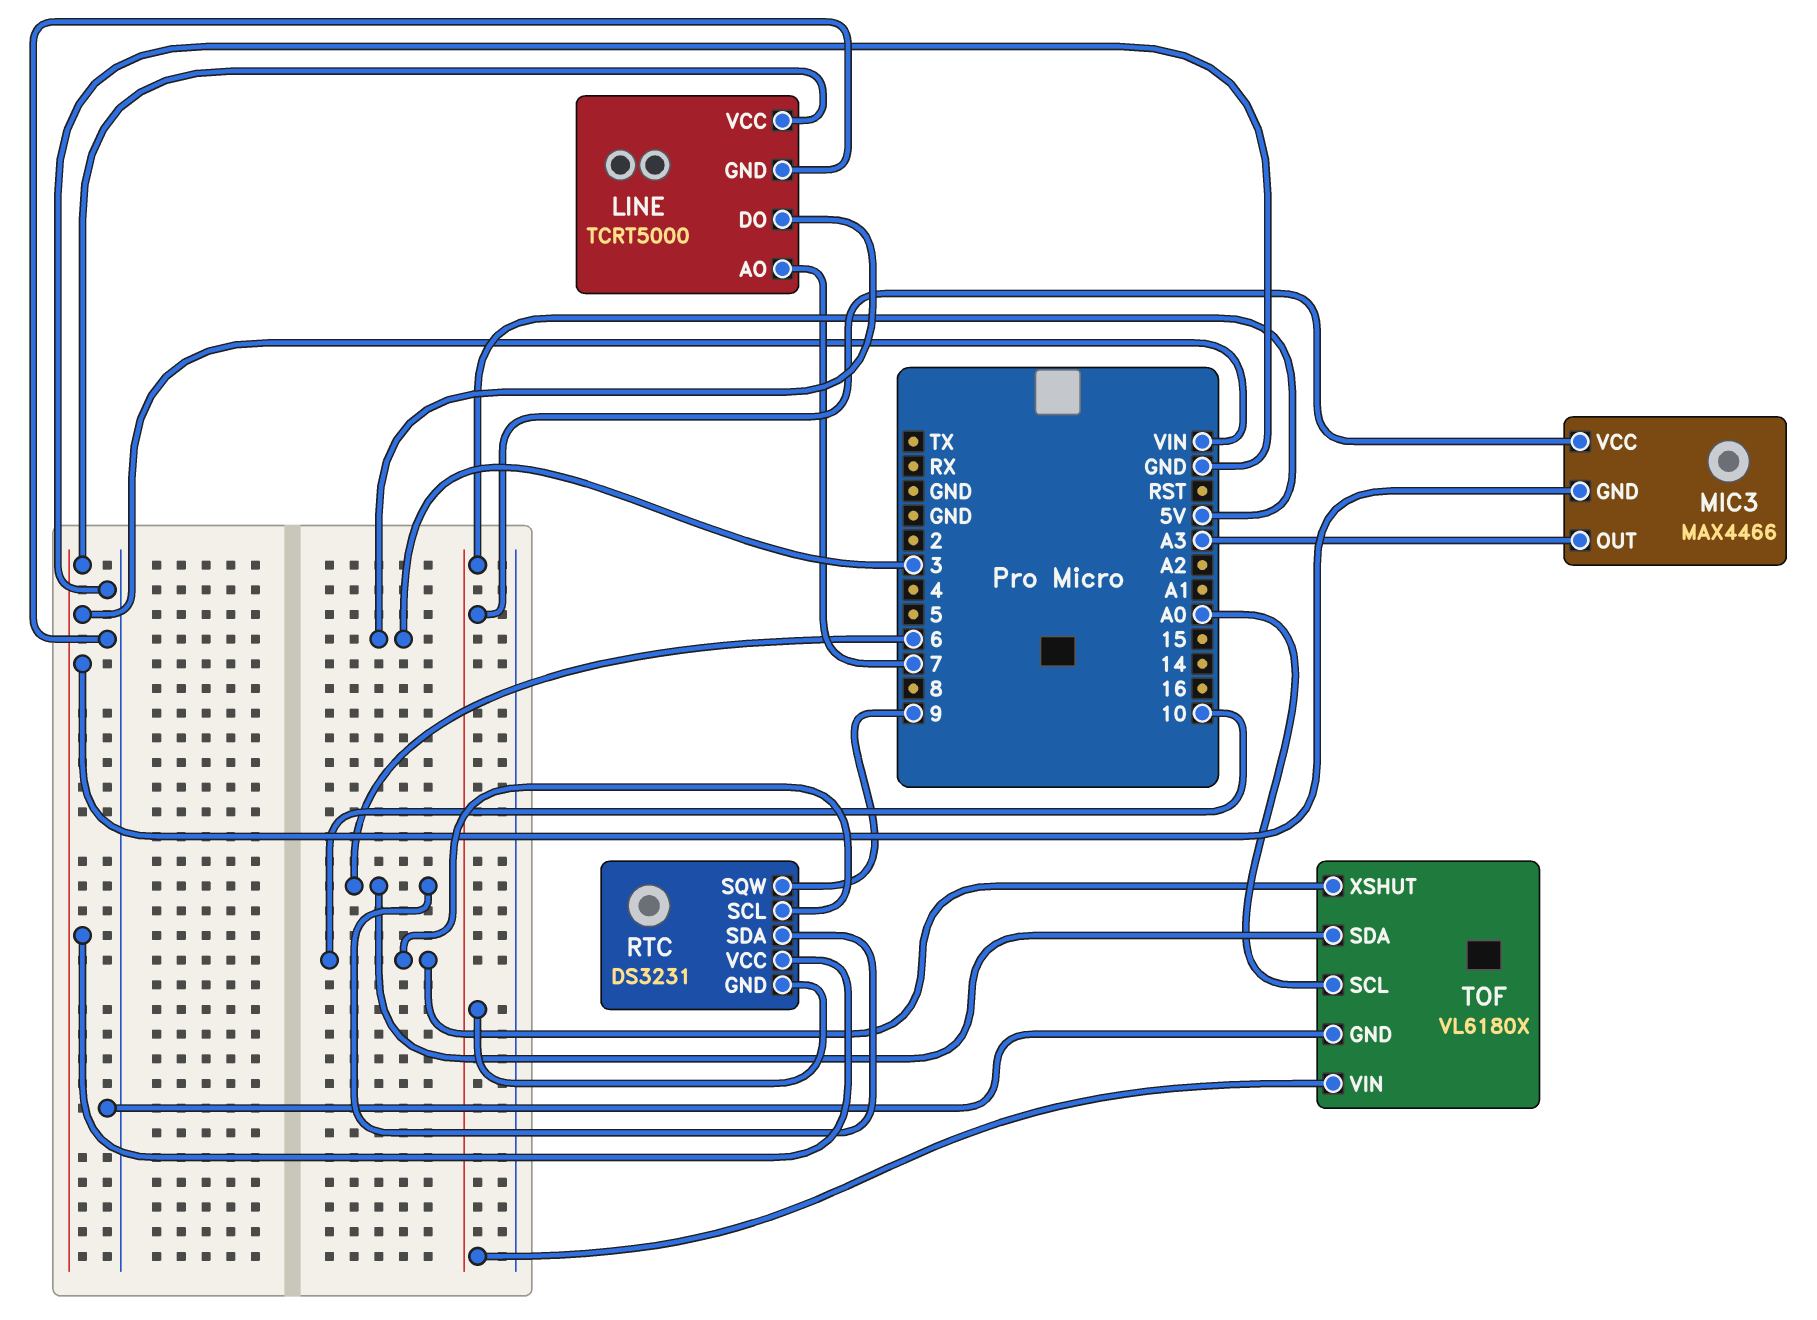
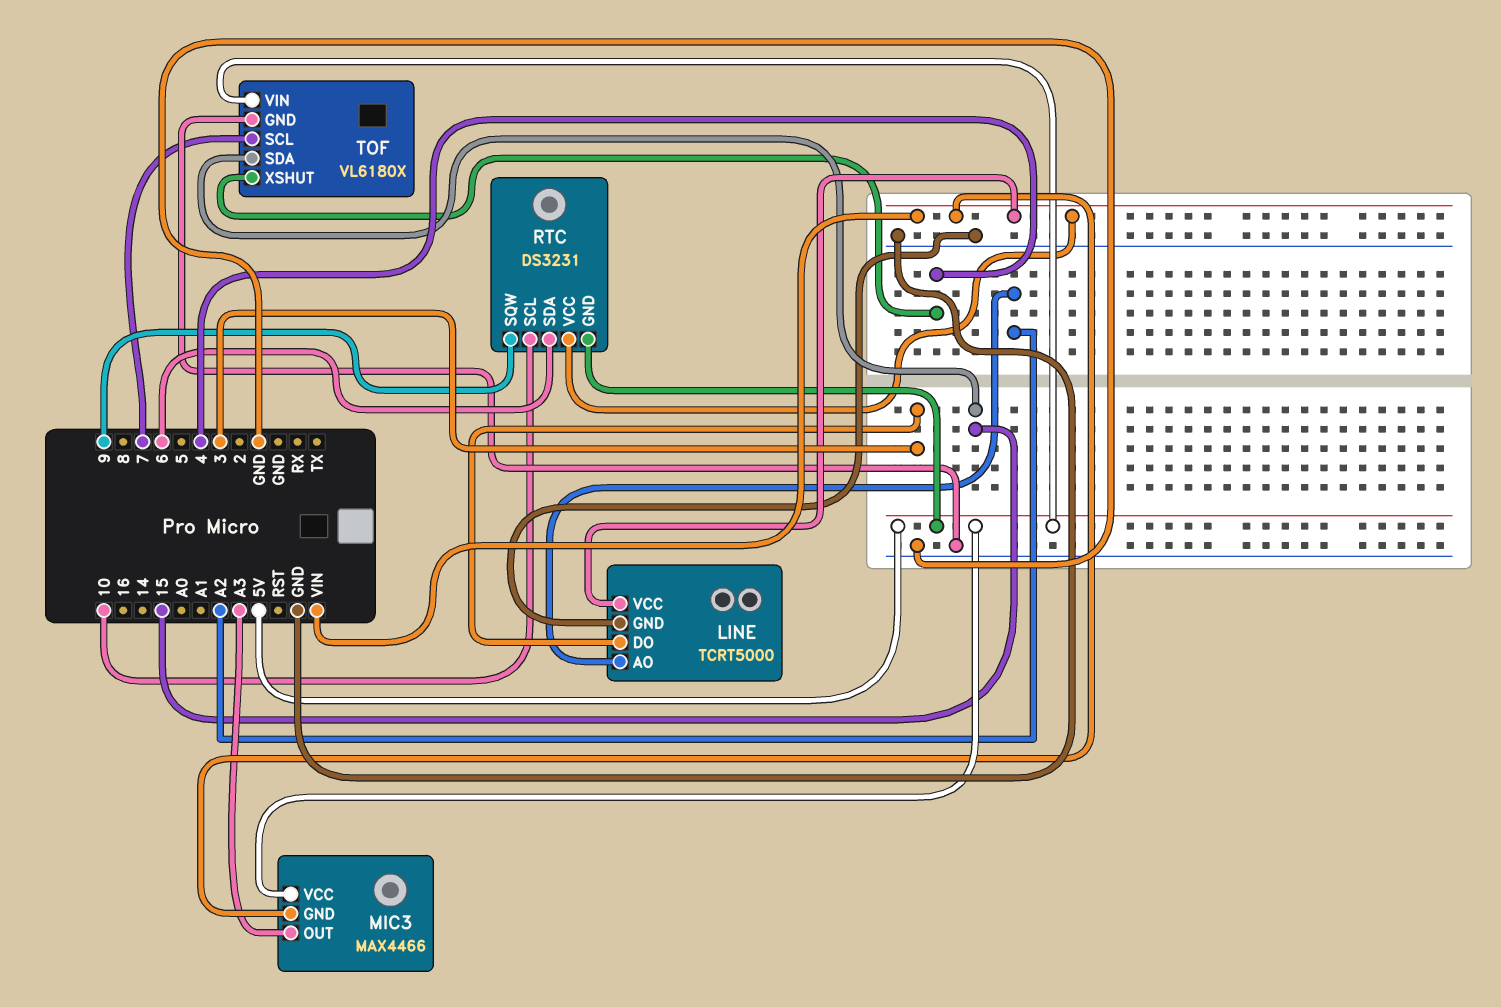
LINE pin AO: 7 -> A2
TOF pin SCL: A0 -> 7
TOF pin SDA: 6 -> 15
TOF pin XSHUT: 10 -> 4

